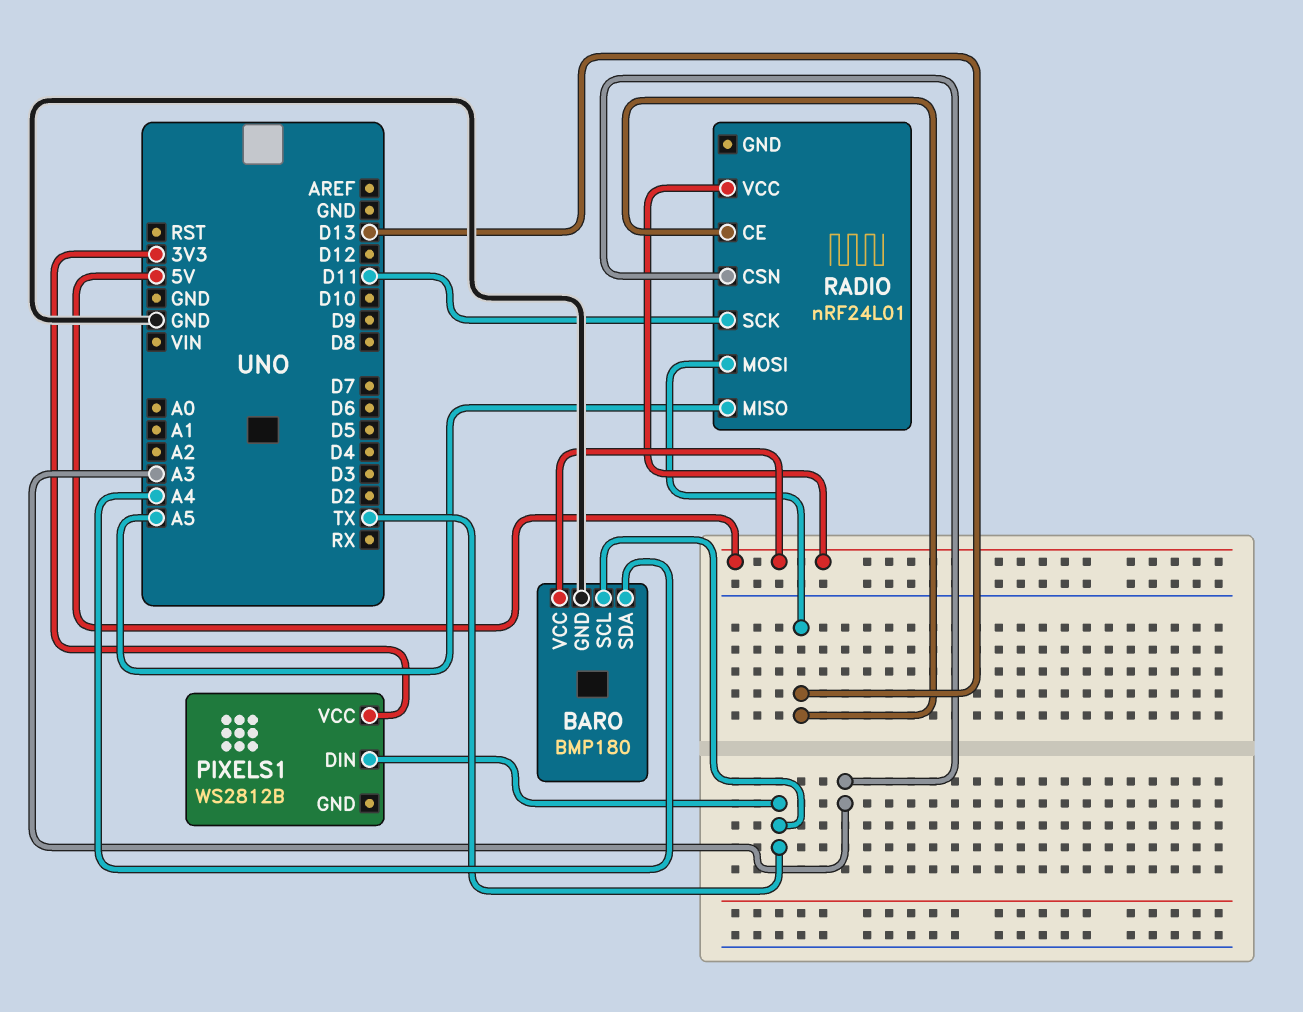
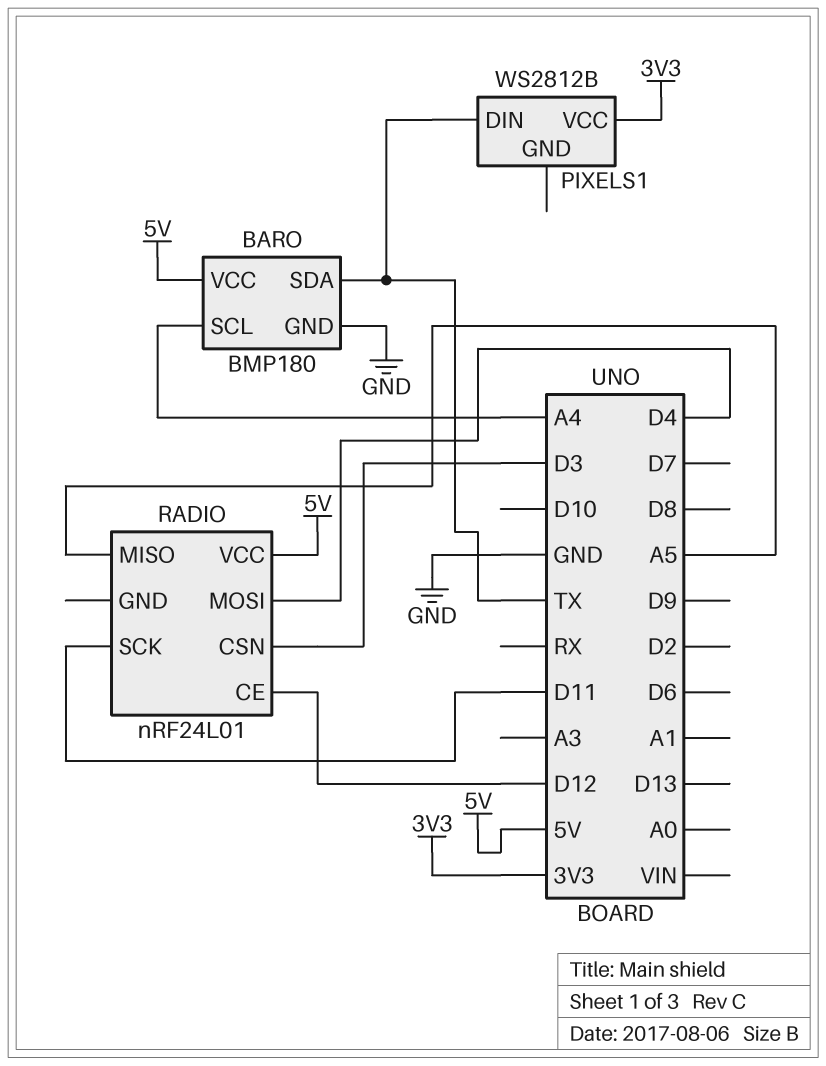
BARO pin SCL: TX -> A4
BARO pin SDA: A4 -> TX
RADIO pin CE: D13 -> D12
RADIO pin CSN: A3 -> D3
RADIO pin MOSI: D13 -> D4

